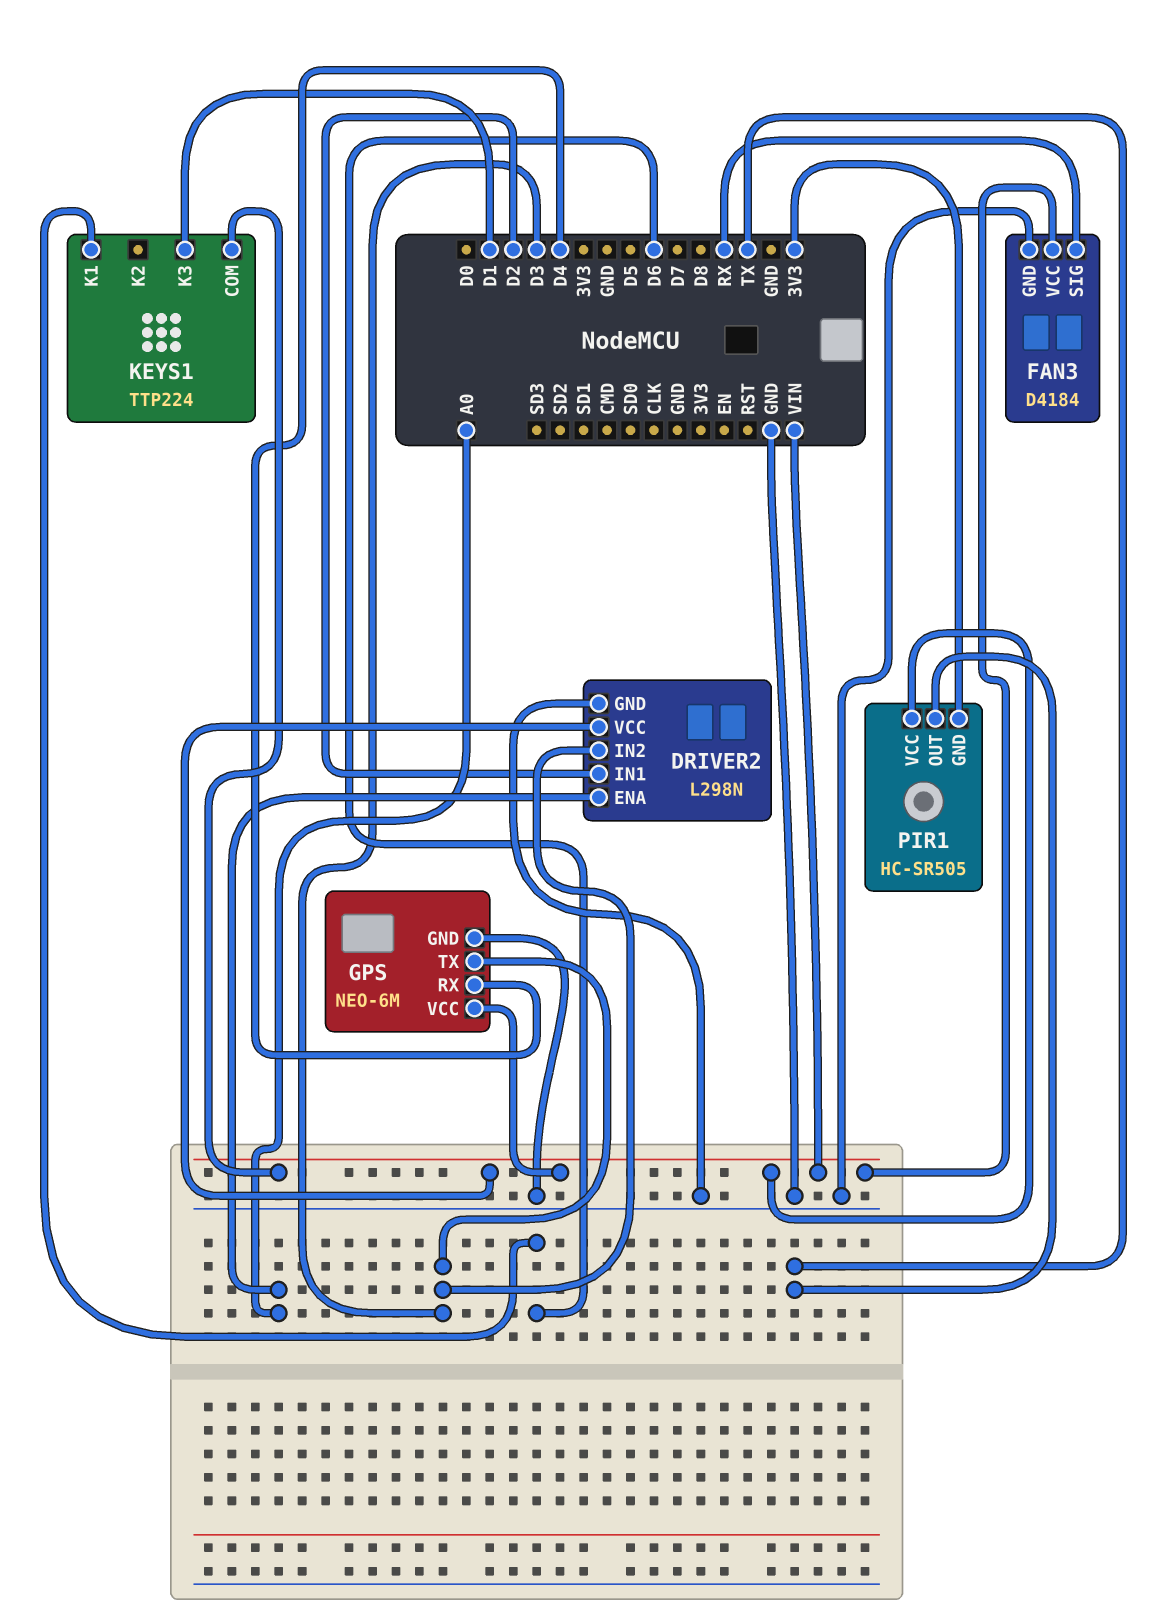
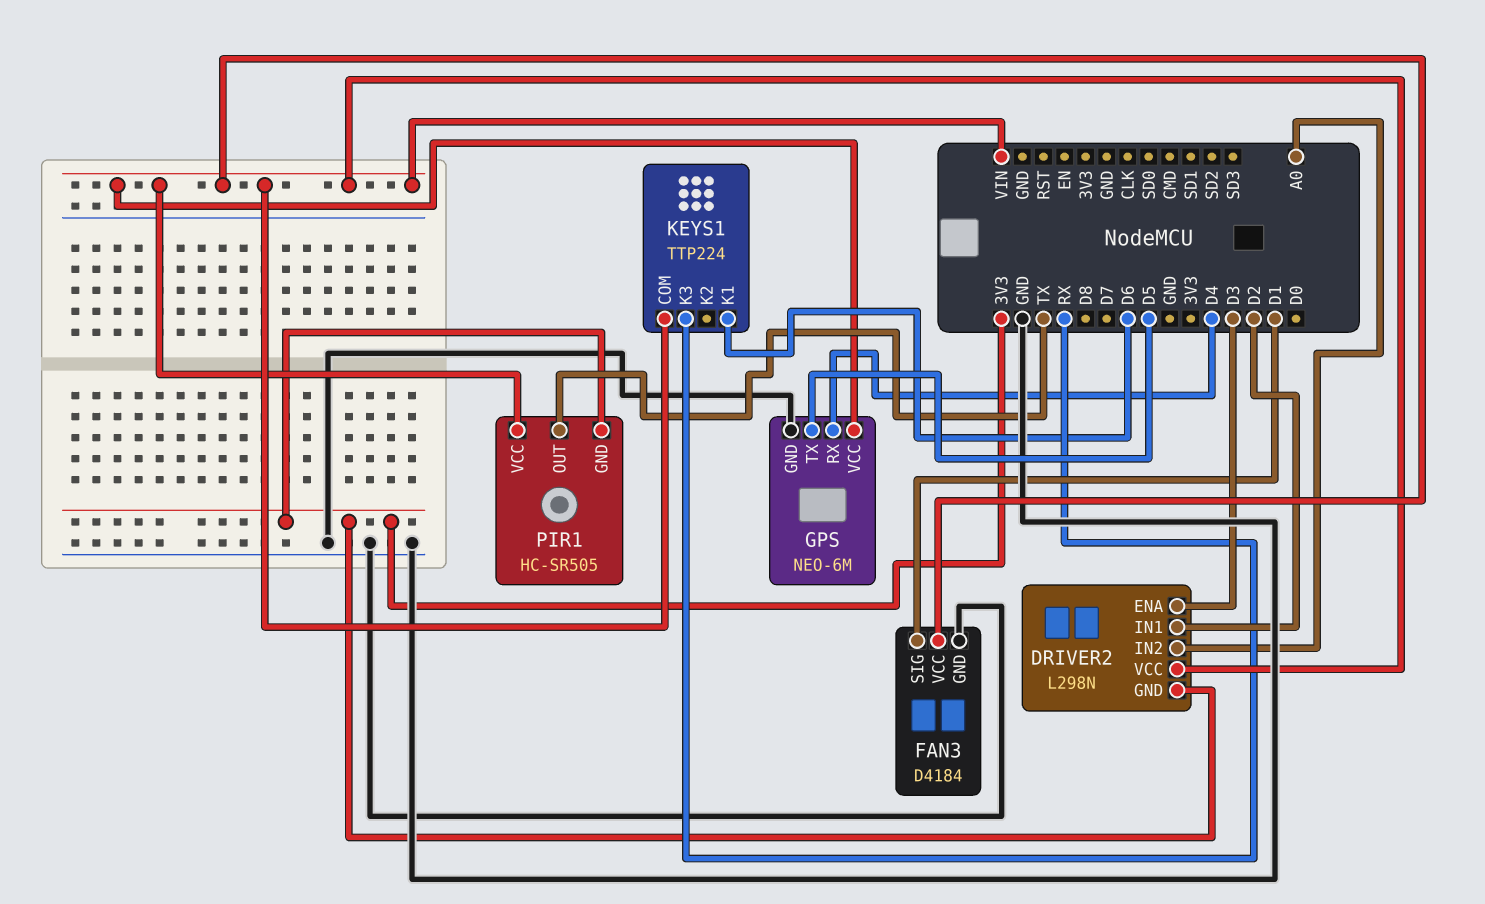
DRIVER2 pin ENA: A0 -> D3
DRIVER2 pin GND: GND -> 3V3
DRIVER2 pin IN2: D3 -> A0
FAN3 pin SIG: RX -> D1
GPS pin TX: D3 -> D5
KEYS1 pin K3: D1 -> RX

